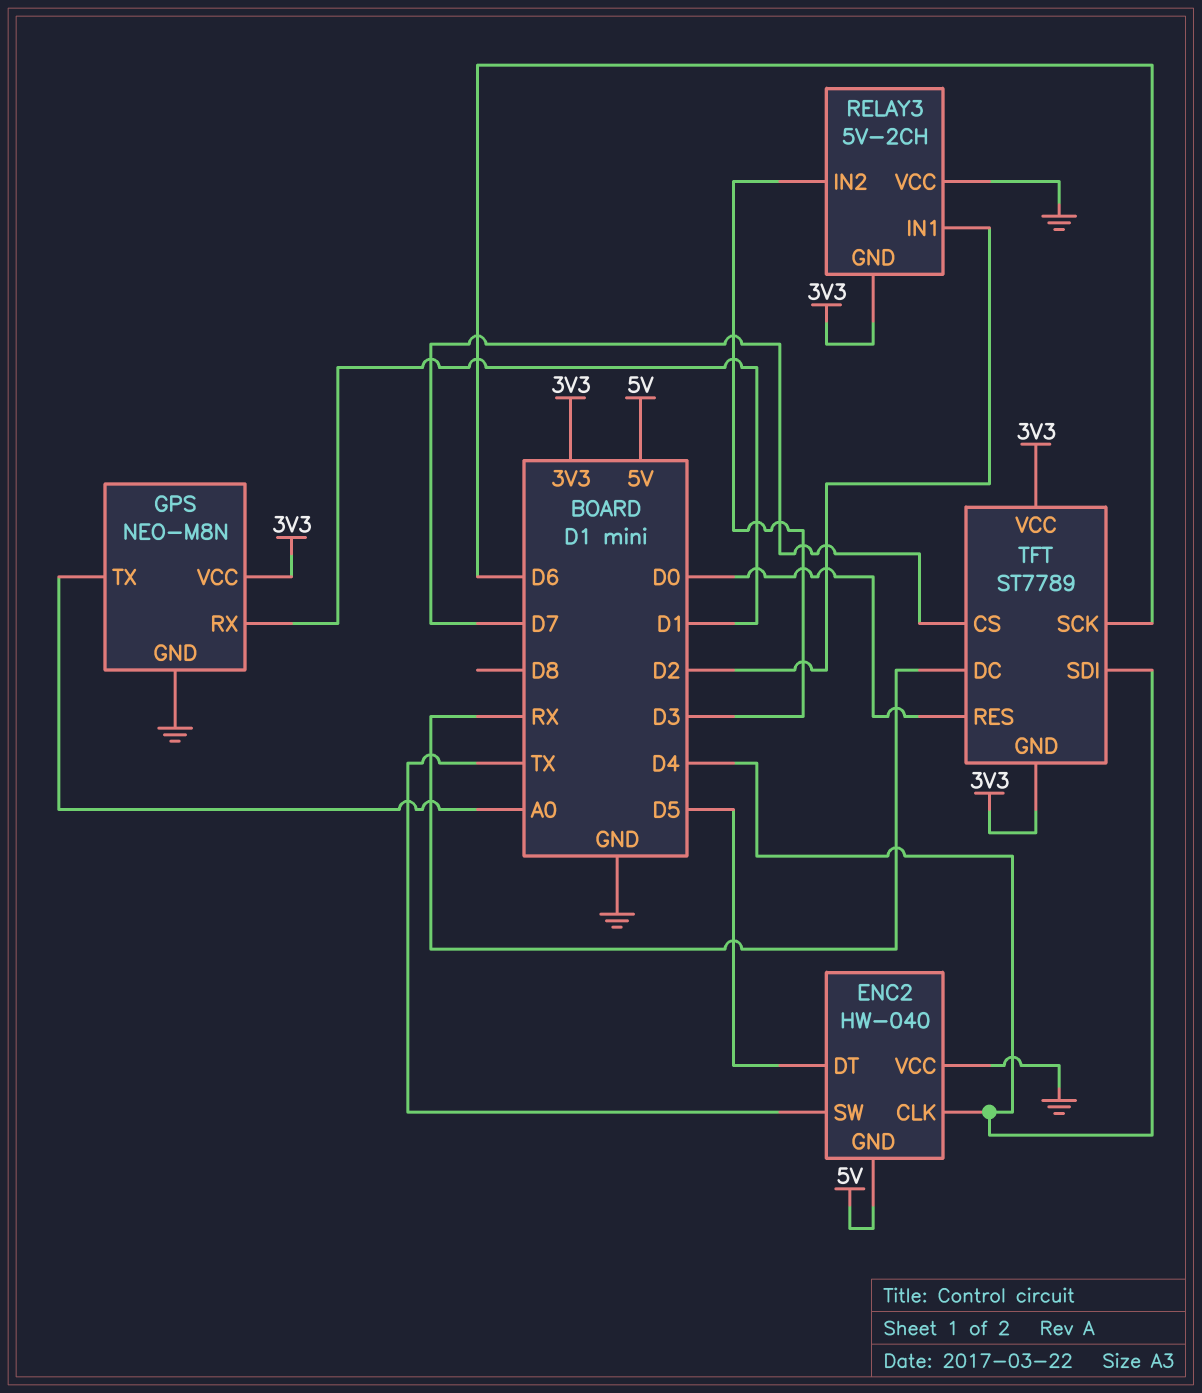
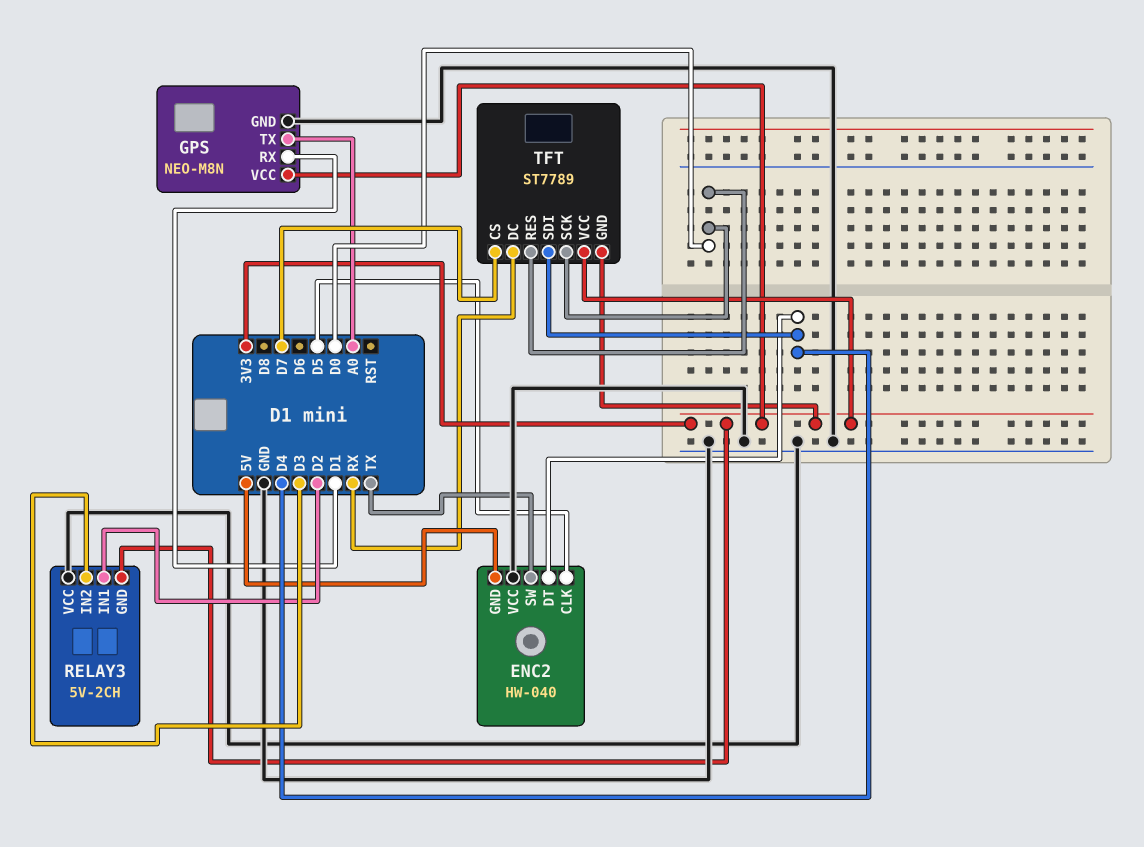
ENC2 pin CLK: D4 -> D5
ENC2 pin DT: D5 -> D4
TFT pin SCK: D6 -> D0

